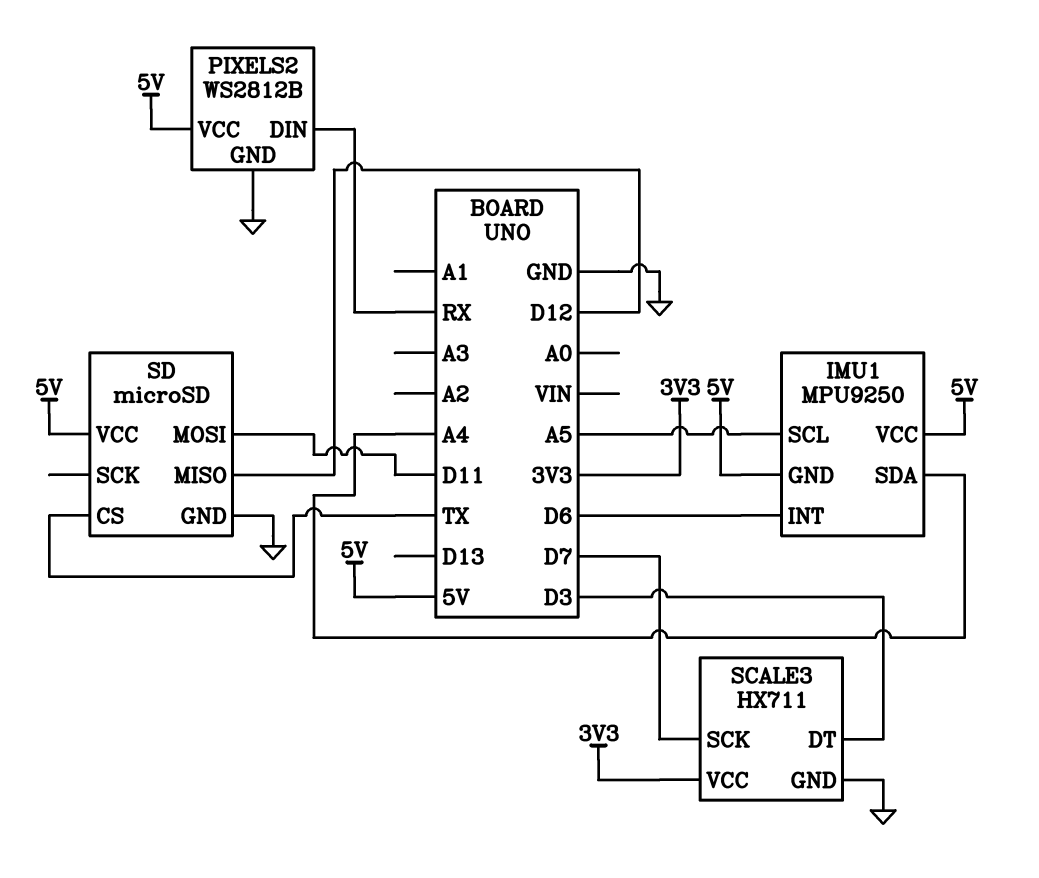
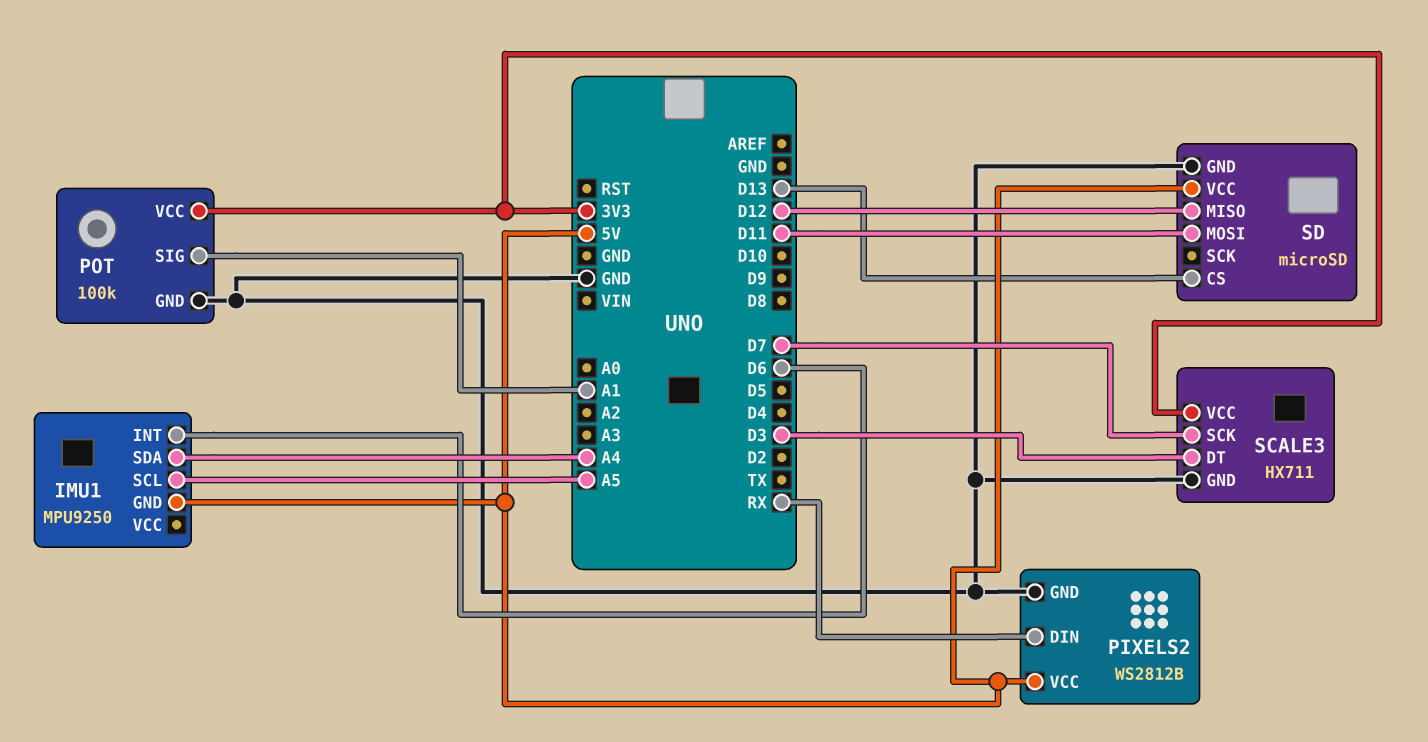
IMU1 pin VCC: 5V -> none
POT: none -> 100k
POT pin GND: none -> GND
POT pin SIG: none -> A1
POT pin VCC: none -> 3V3
SD pin CS: TX -> D13

